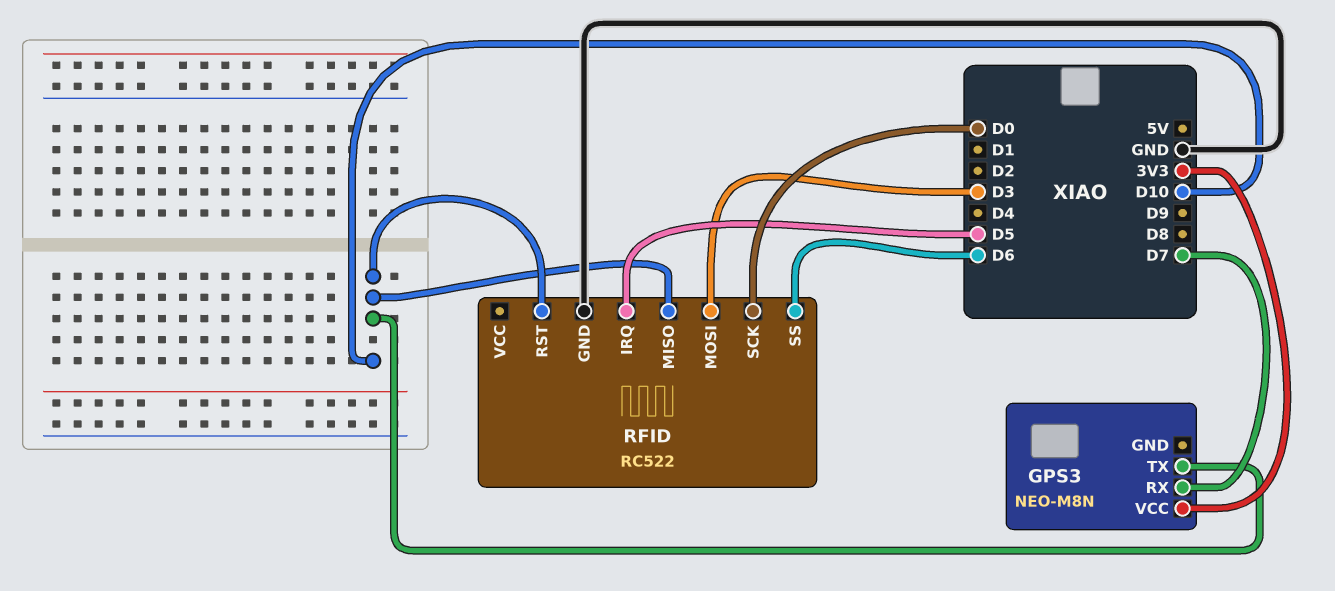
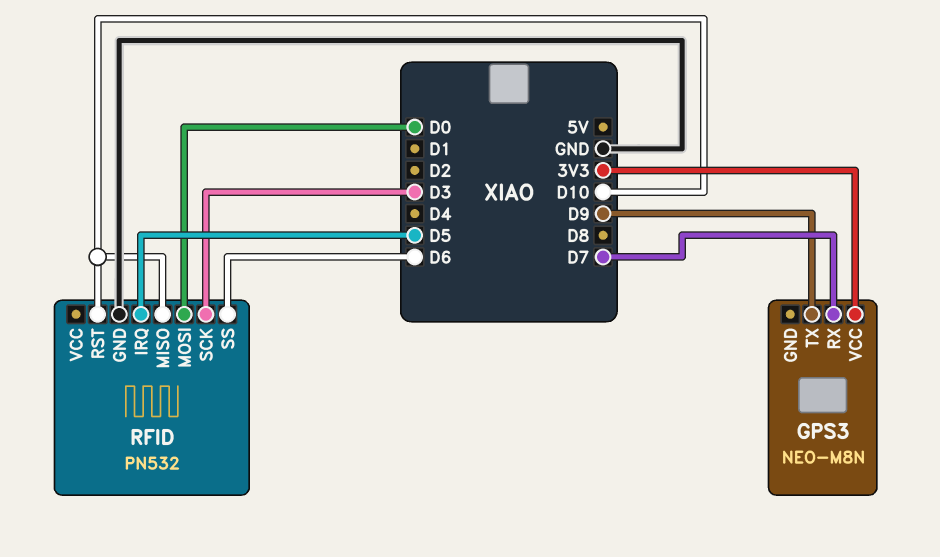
GPS3 pin TX: D10 -> D9
RFID: RC522 -> PN532
RFID pin MOSI: D3 -> D0
RFID pin SCK: D0 -> D3

